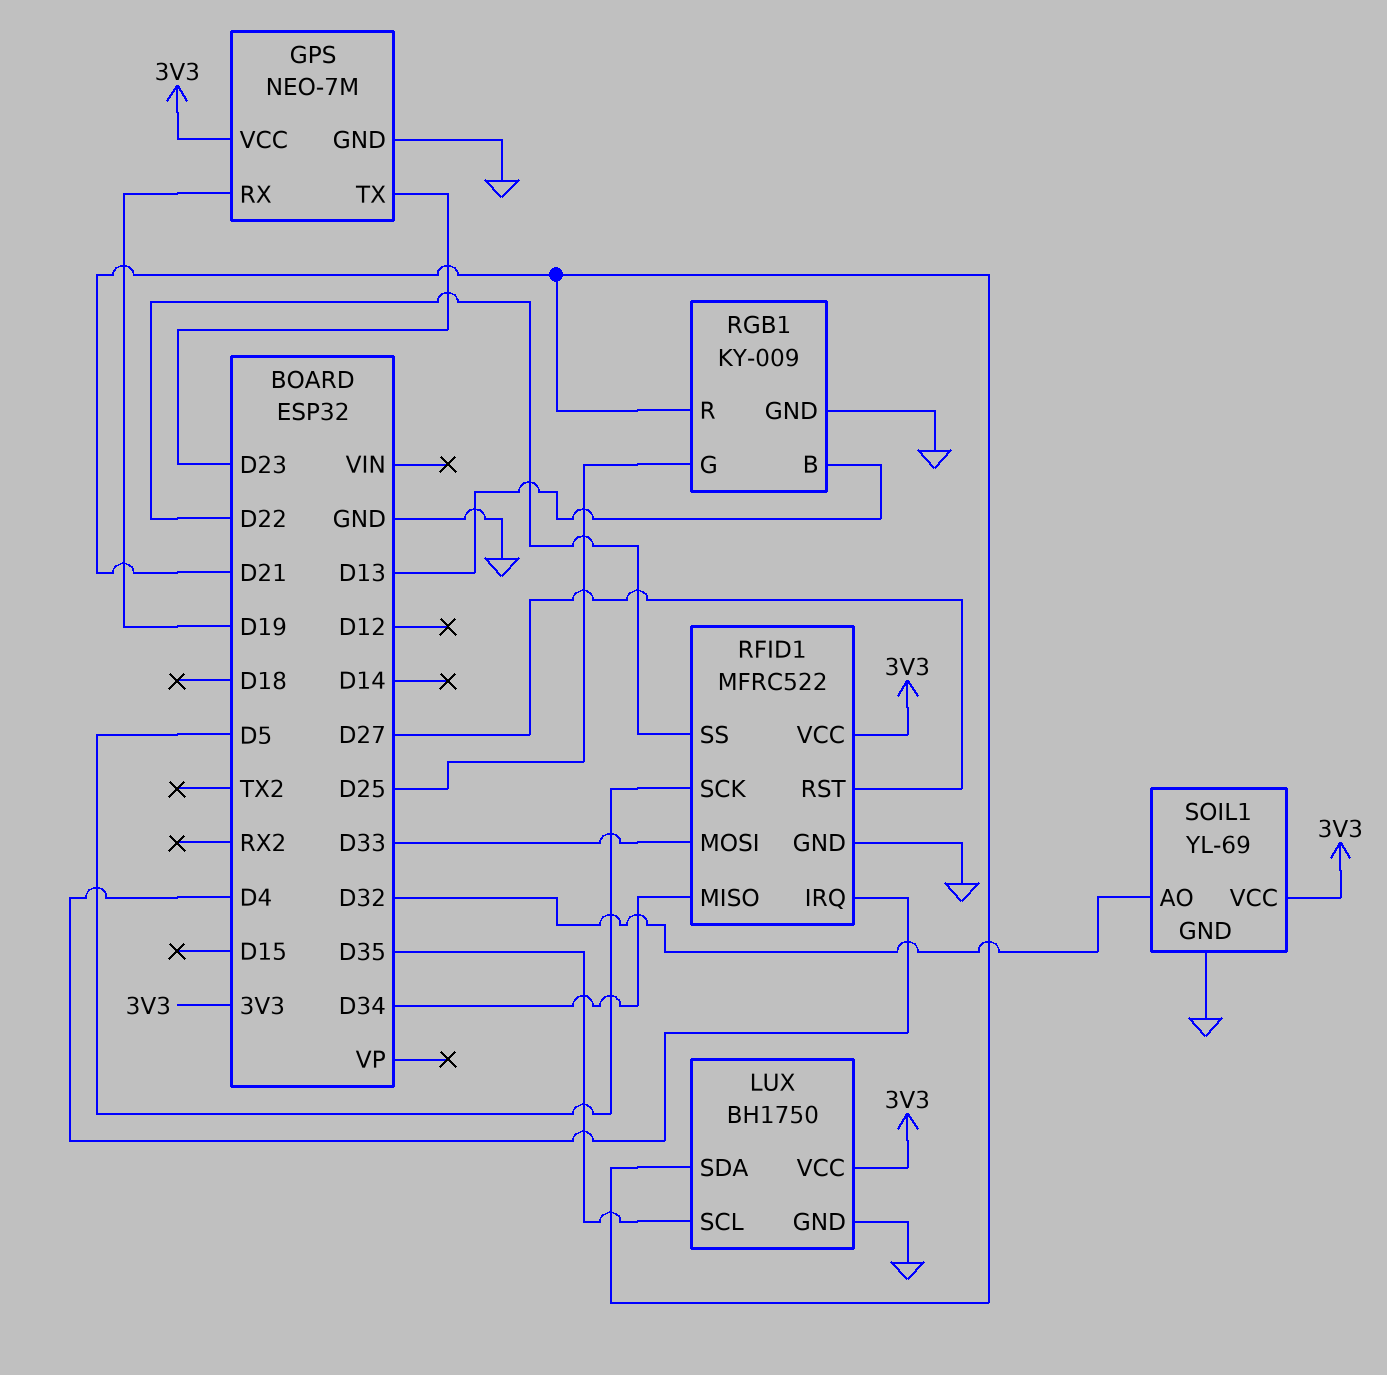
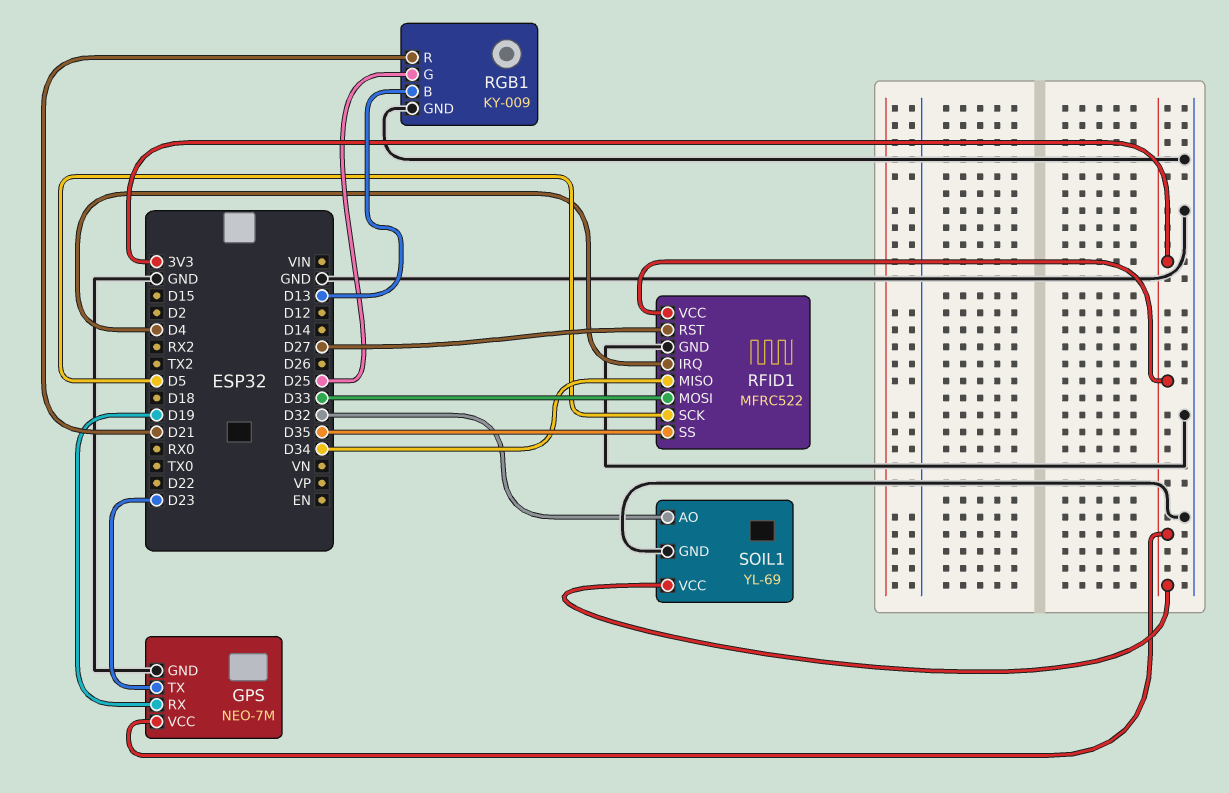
LUX: BH1750 -> none
LUX pin GND: GND -> none
LUX pin SCL: D35 -> none
LUX pin SDA: D21 -> none
LUX pin VCC: 3V3 -> none
RFID1 pin SS: D22 -> D35

